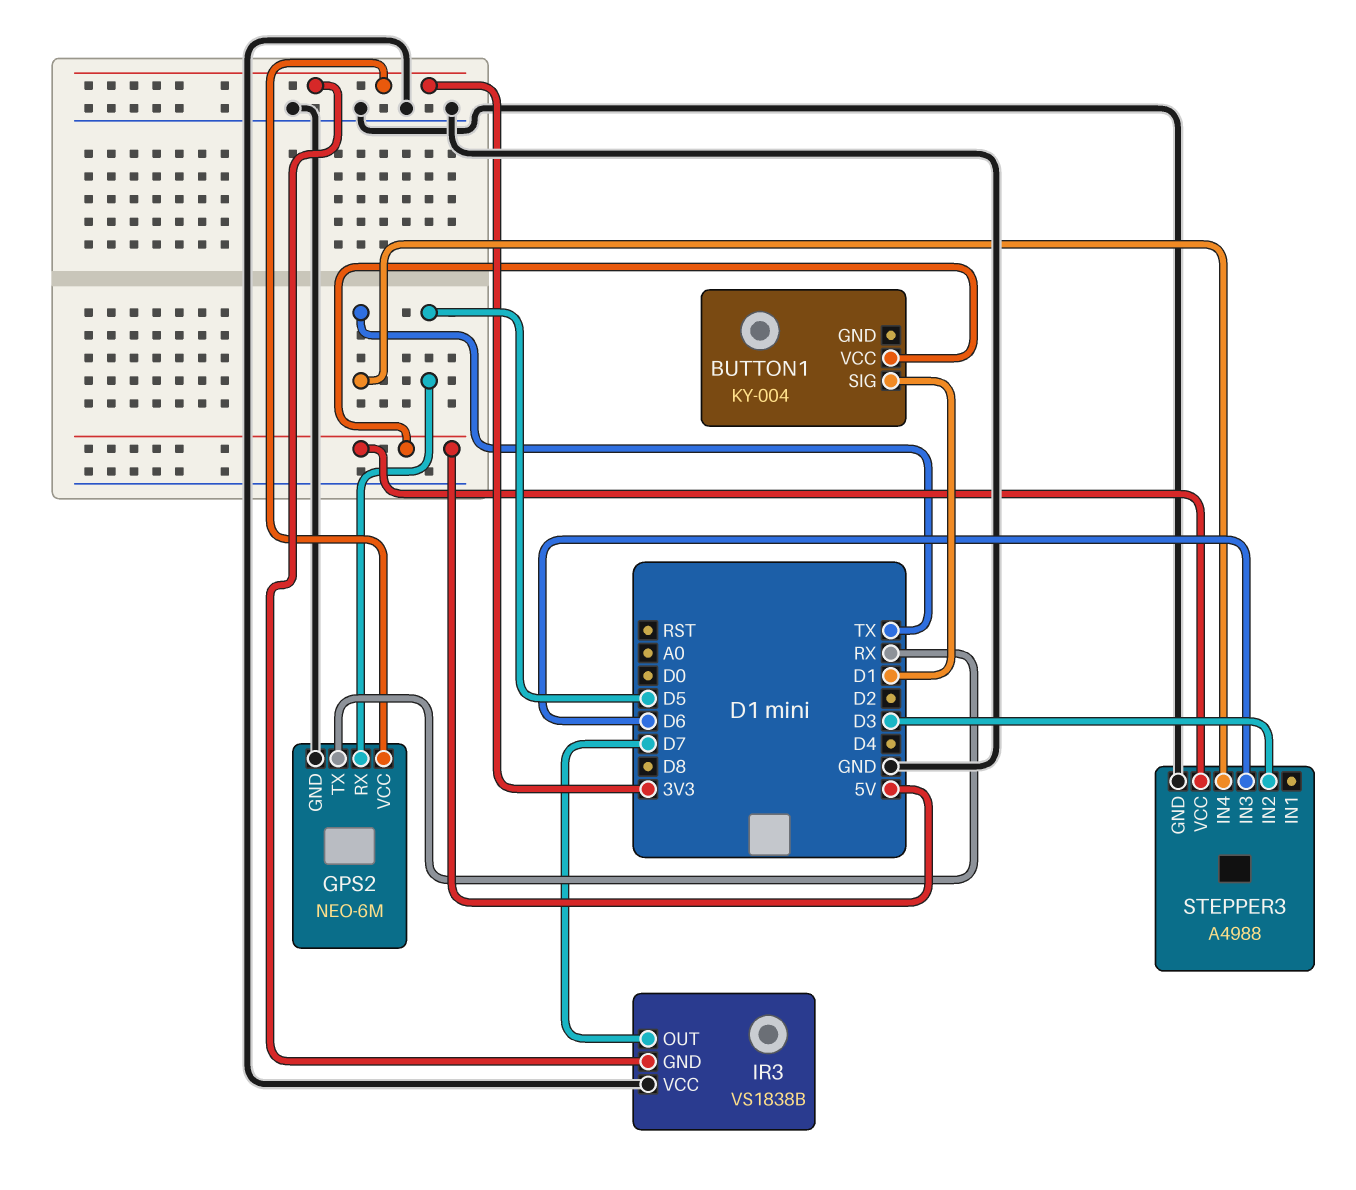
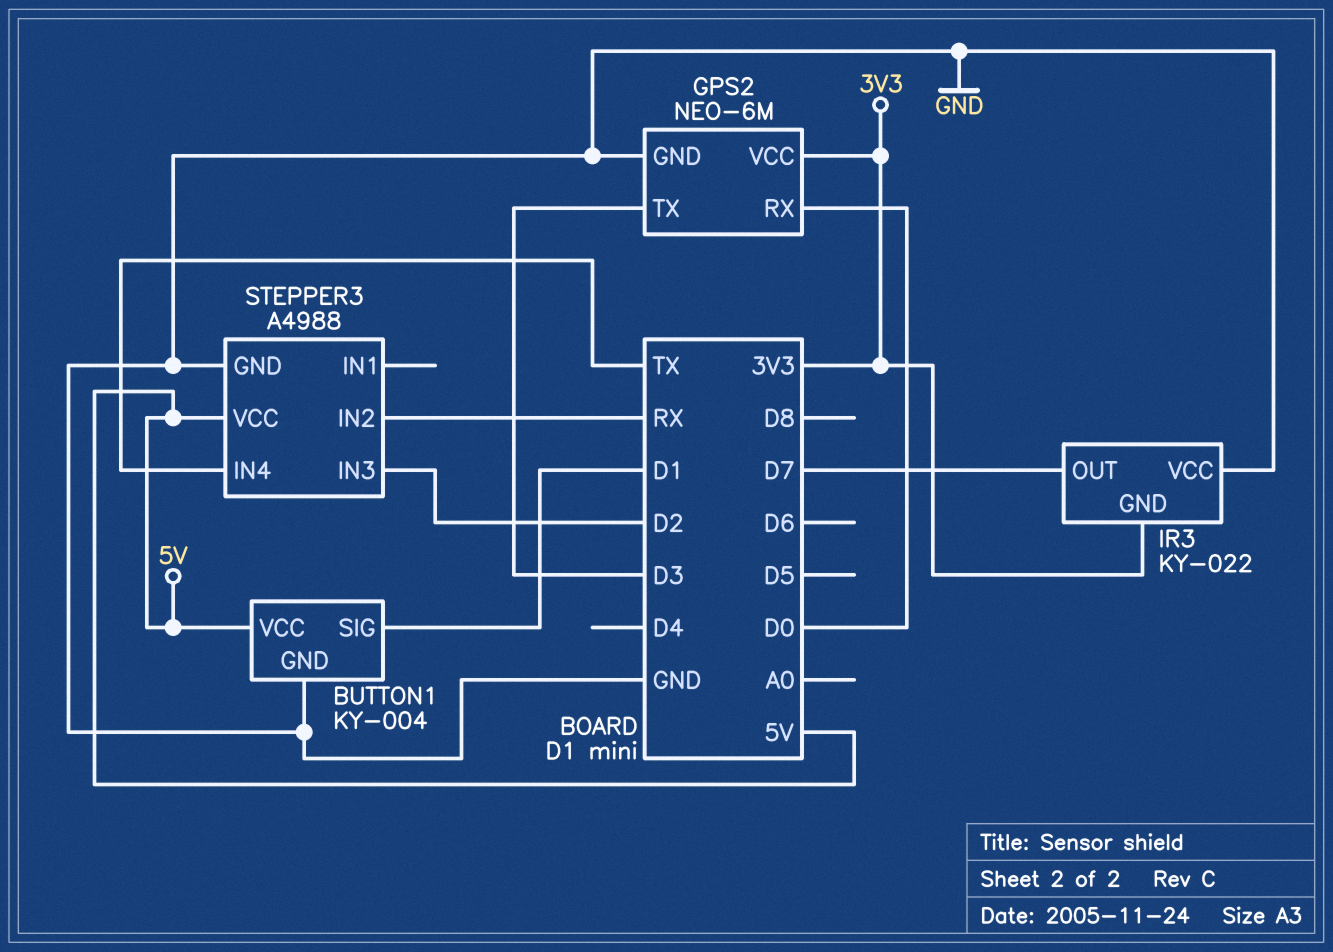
BUTTON1 pin GND: none -> GND
GPS2 pin RX: D5 -> D0
GPS2 pin TX: RX -> D3
IR3: VS1838B -> KY-022
STEPPER3 pin IN2: D3 -> RX
STEPPER3 pin IN3: D6 -> D2

